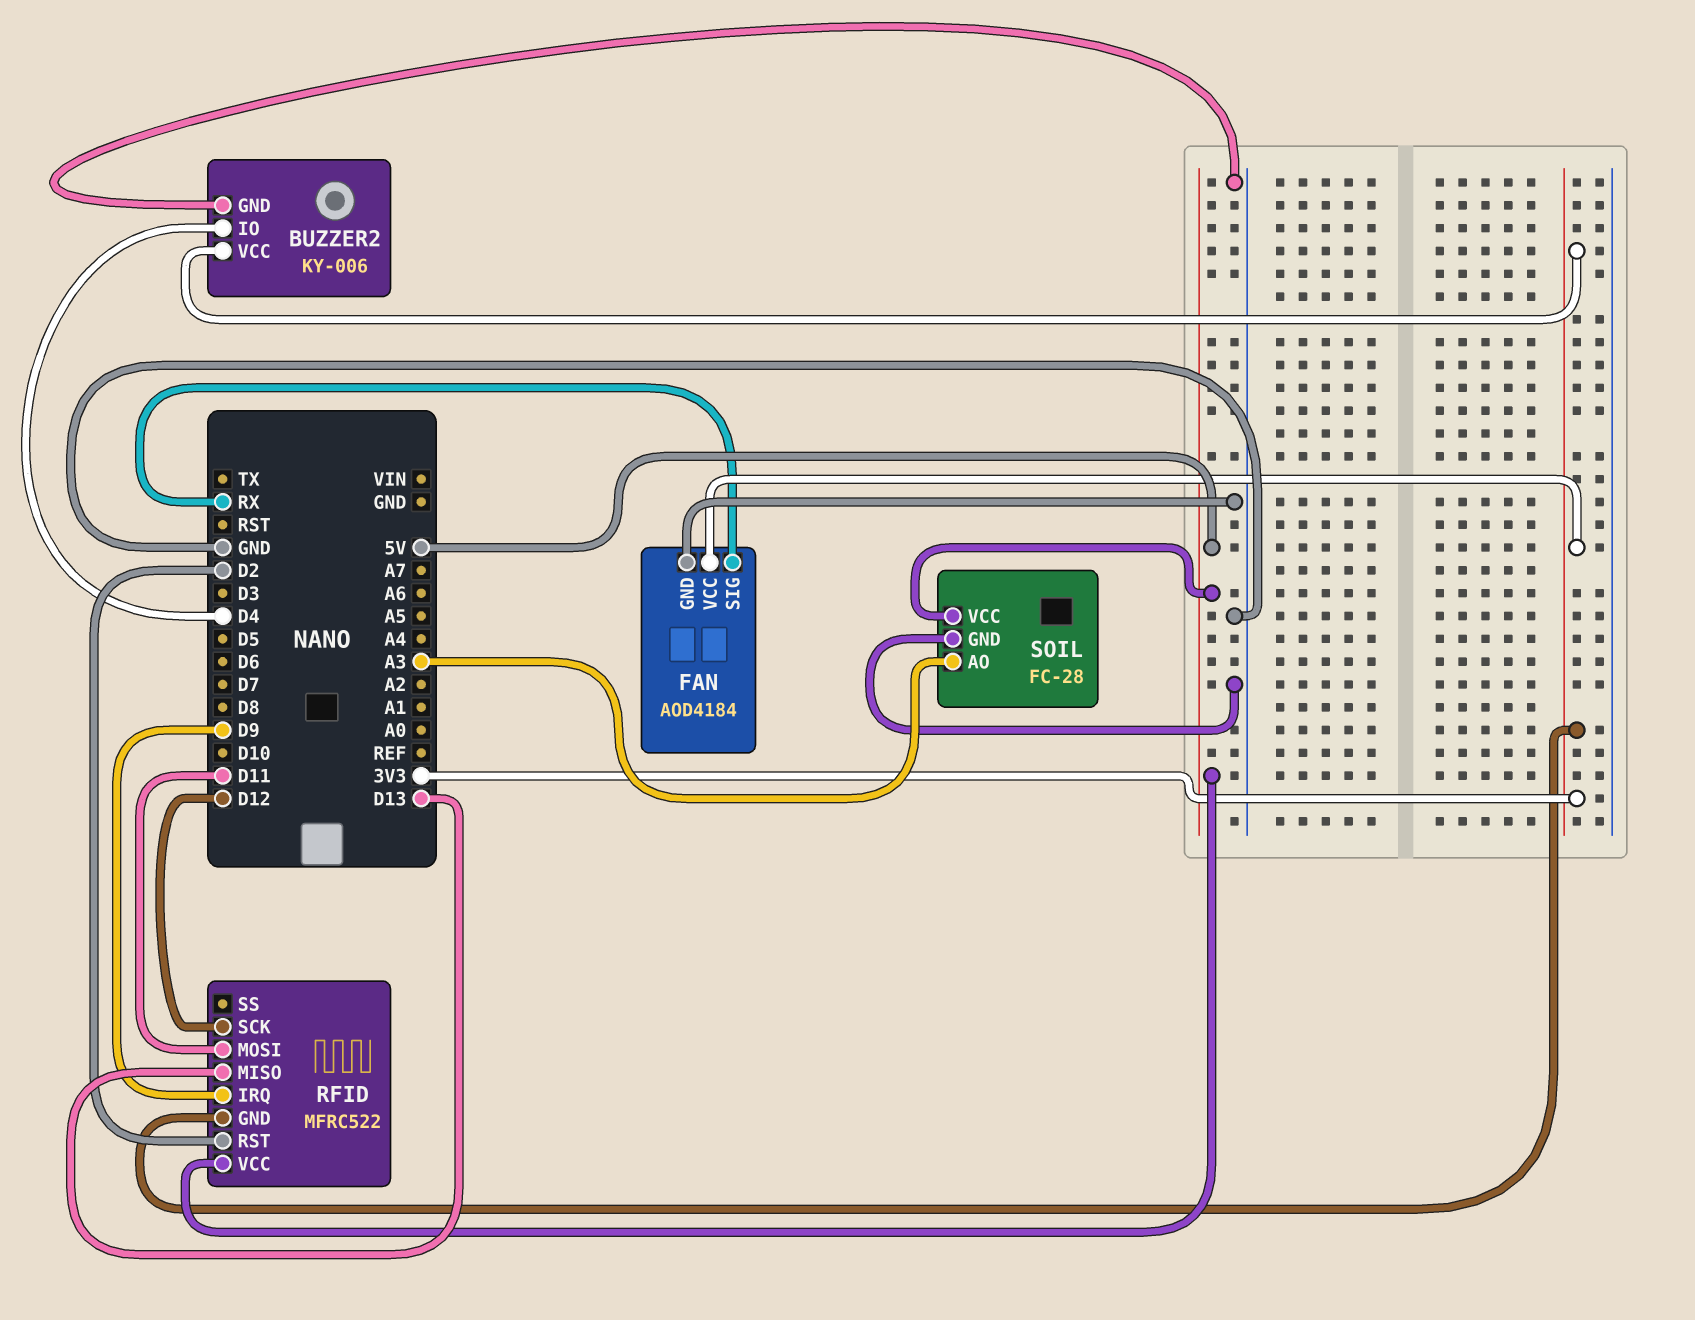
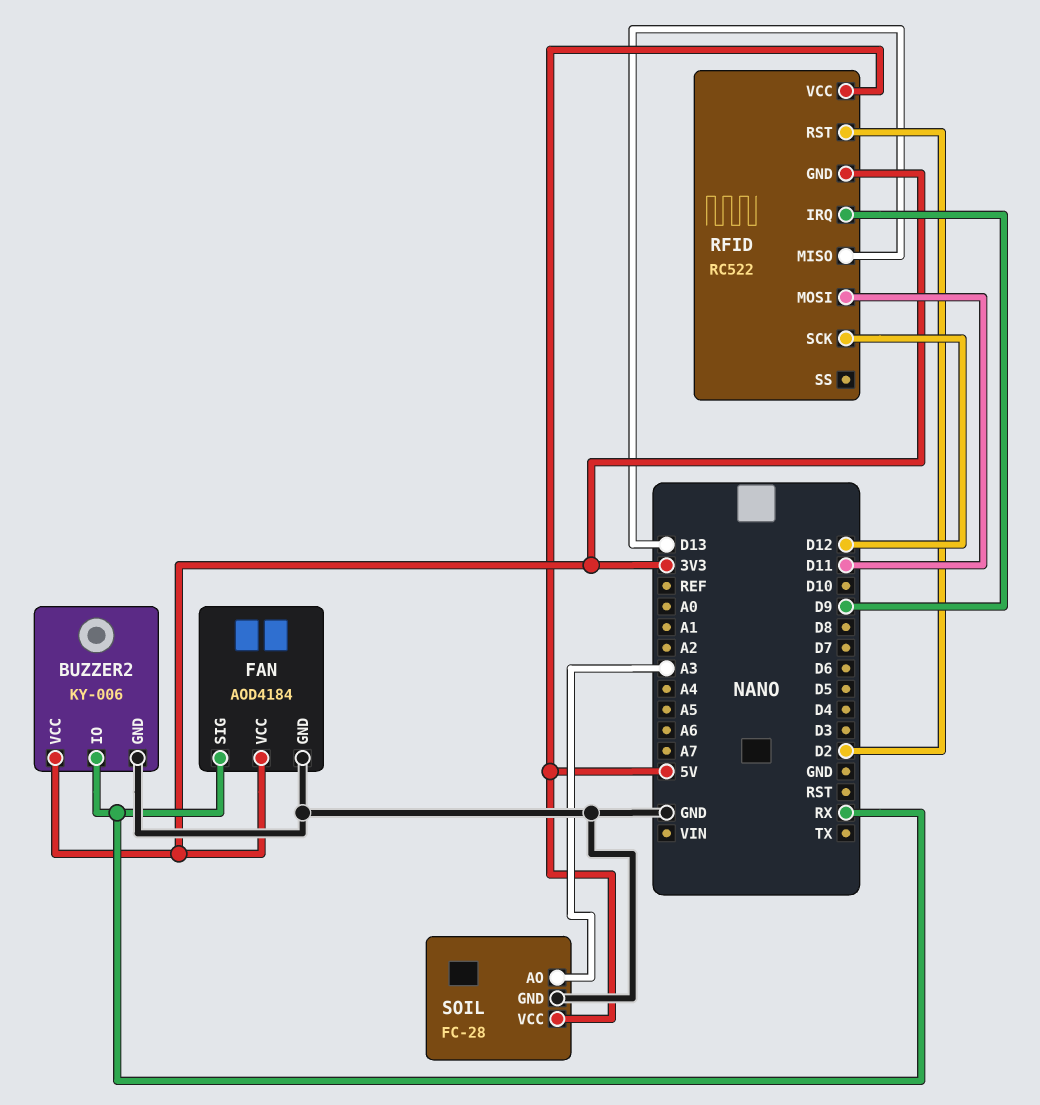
BUZZER2 pin IO: D4 -> RX
RFID: MFRC522 -> RC522

